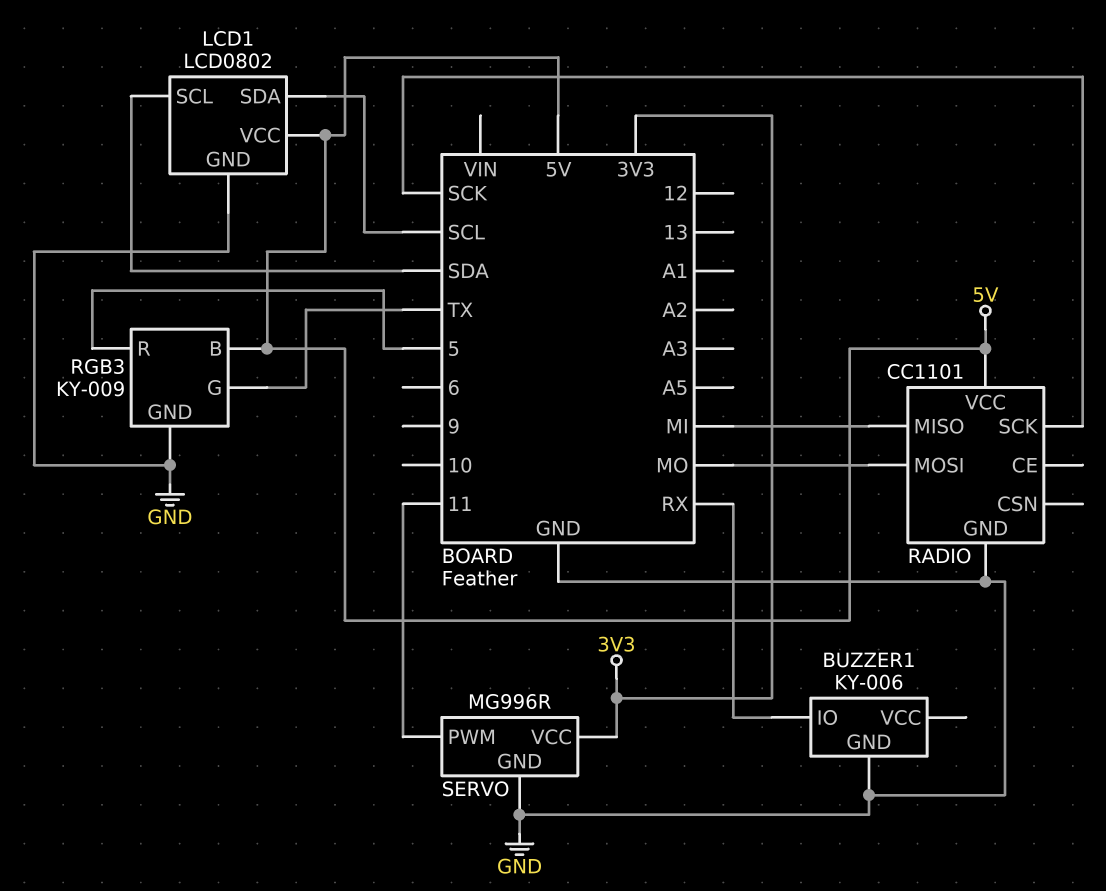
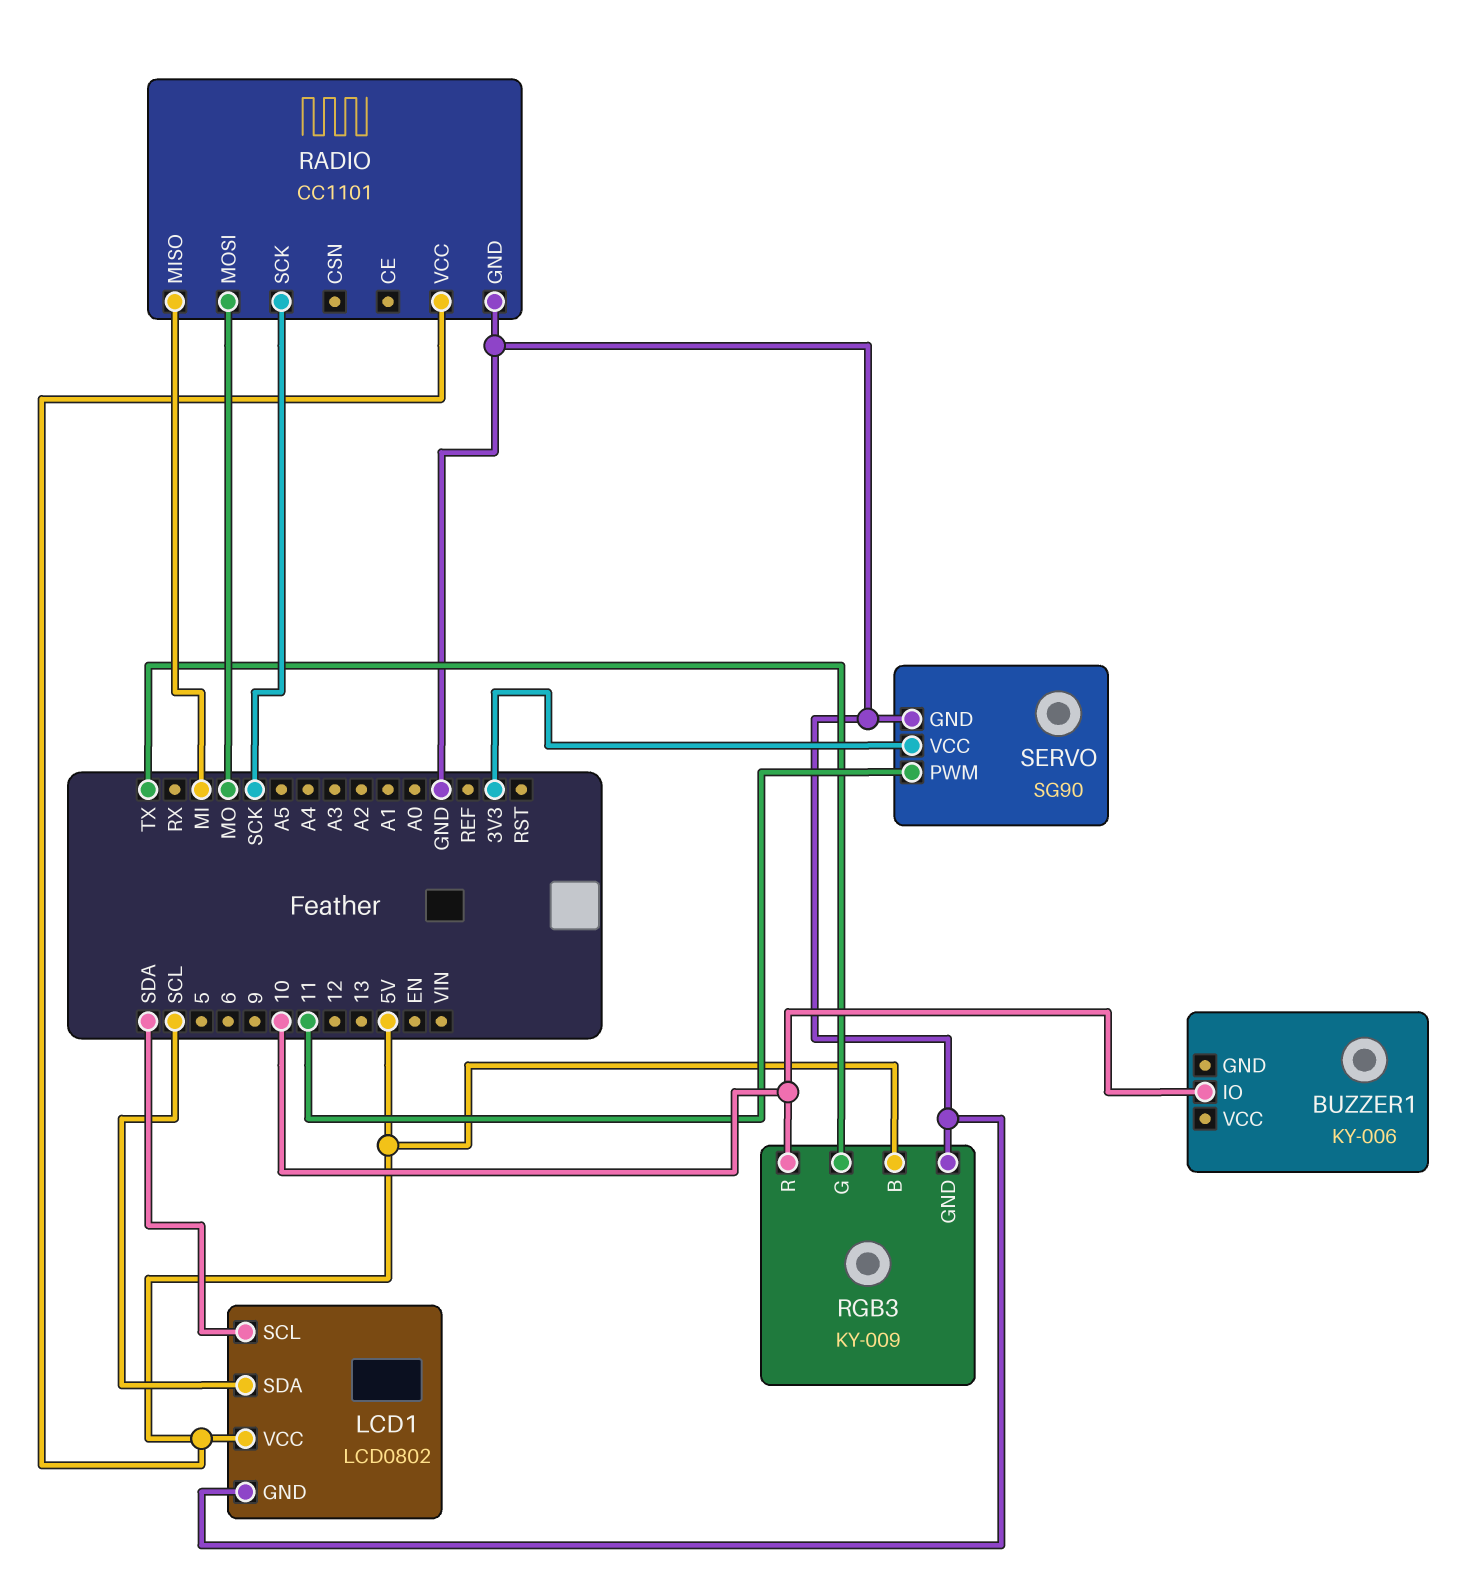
BUZZER1 pin GND: GND -> none
BUZZER1 pin IO: RX -> 10
RGB3 pin R: 5 -> 10
SERVO: MG996R -> SG90

